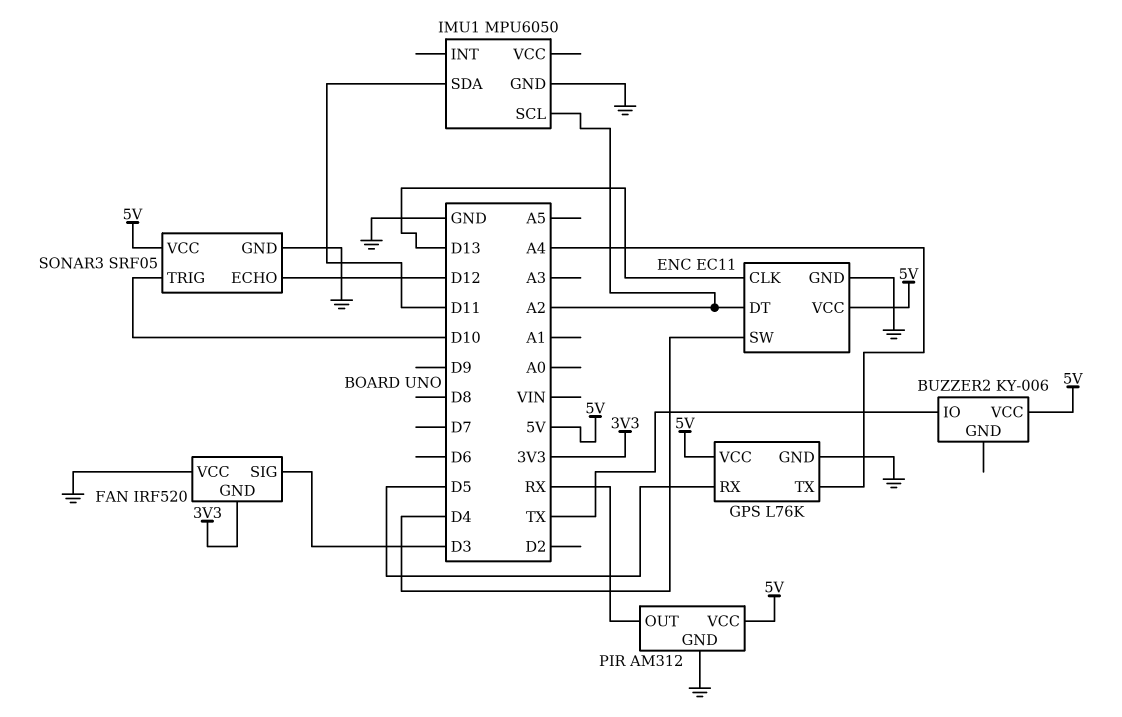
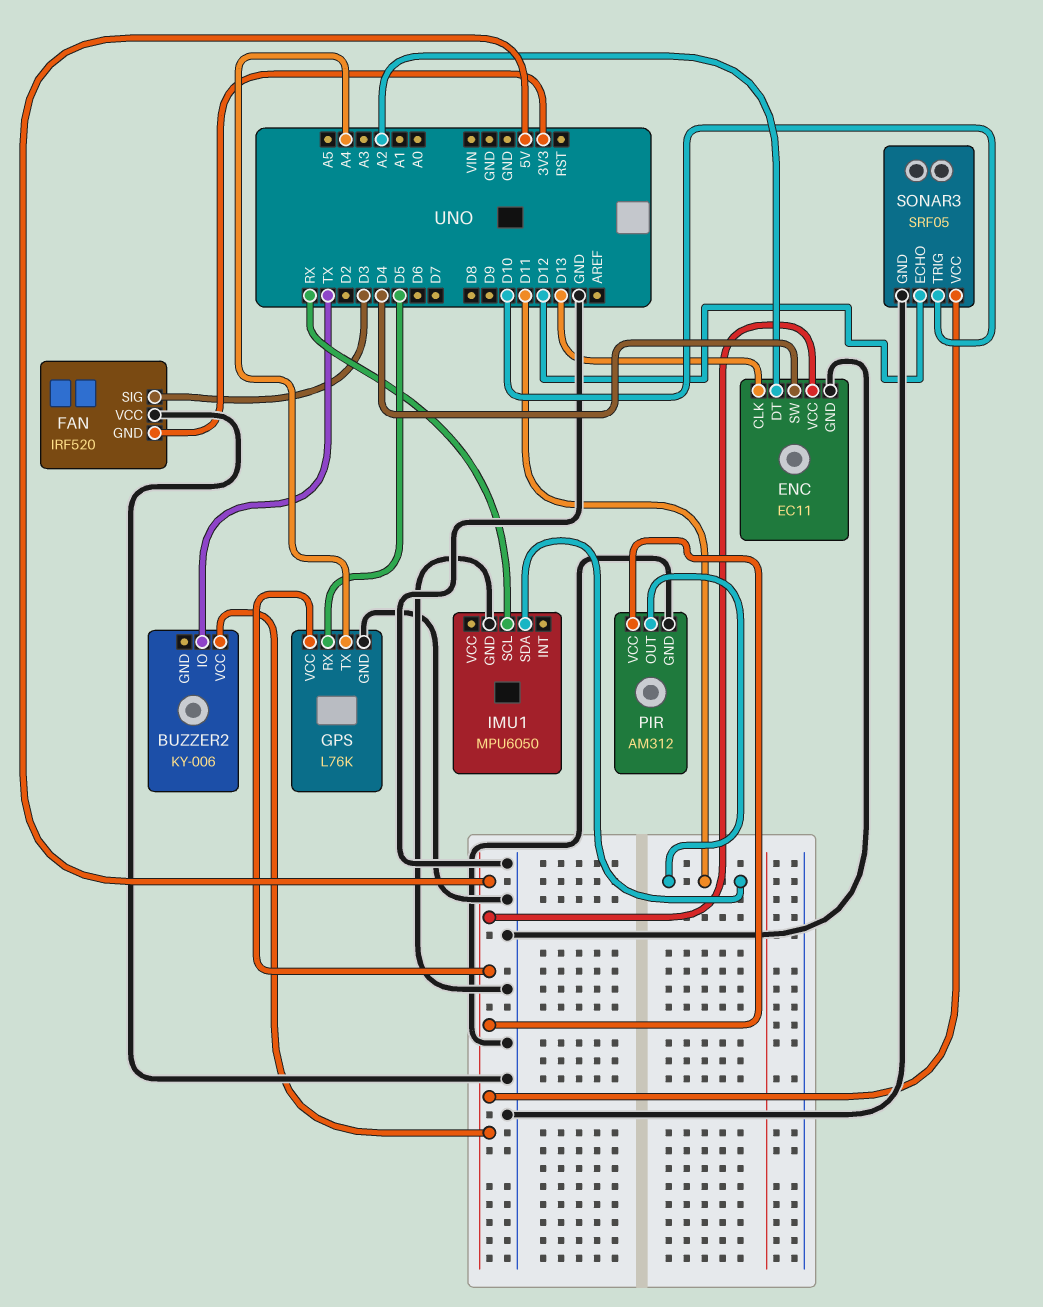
IMU1 pin SCL: A2 -> RX
PIR pin OUT: RX -> D11

